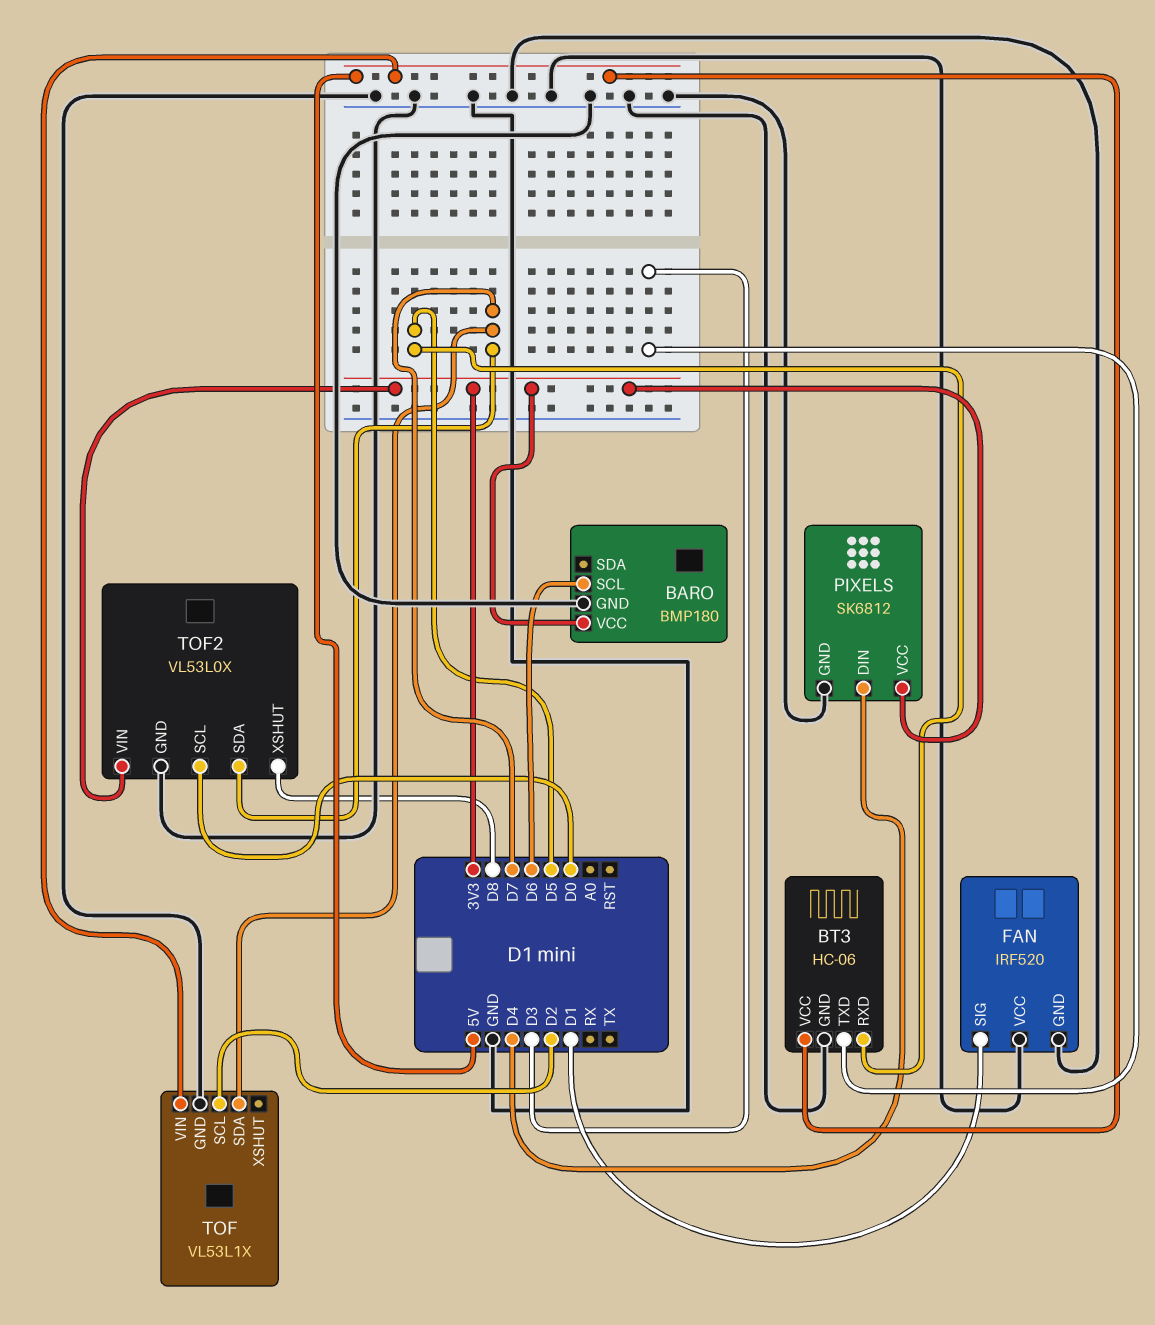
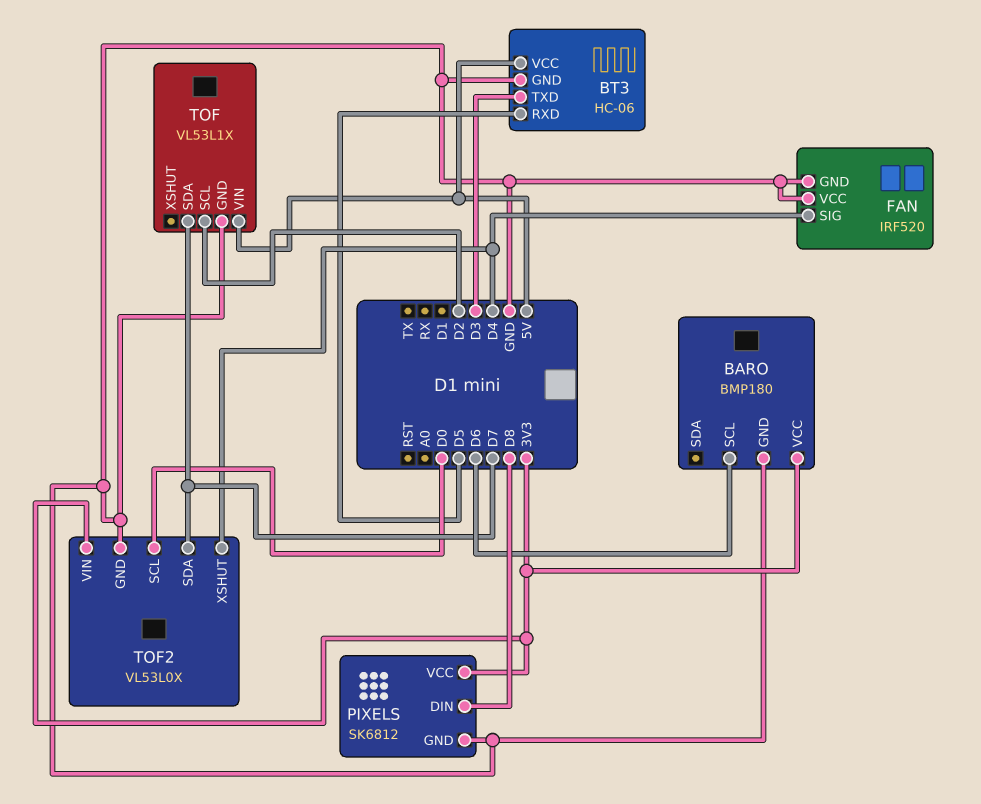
FAN pin SIG: D1 -> D4
PIXELS pin DIN: D4 -> D8
TOF2 pin XSHUT: D8 -> D4

